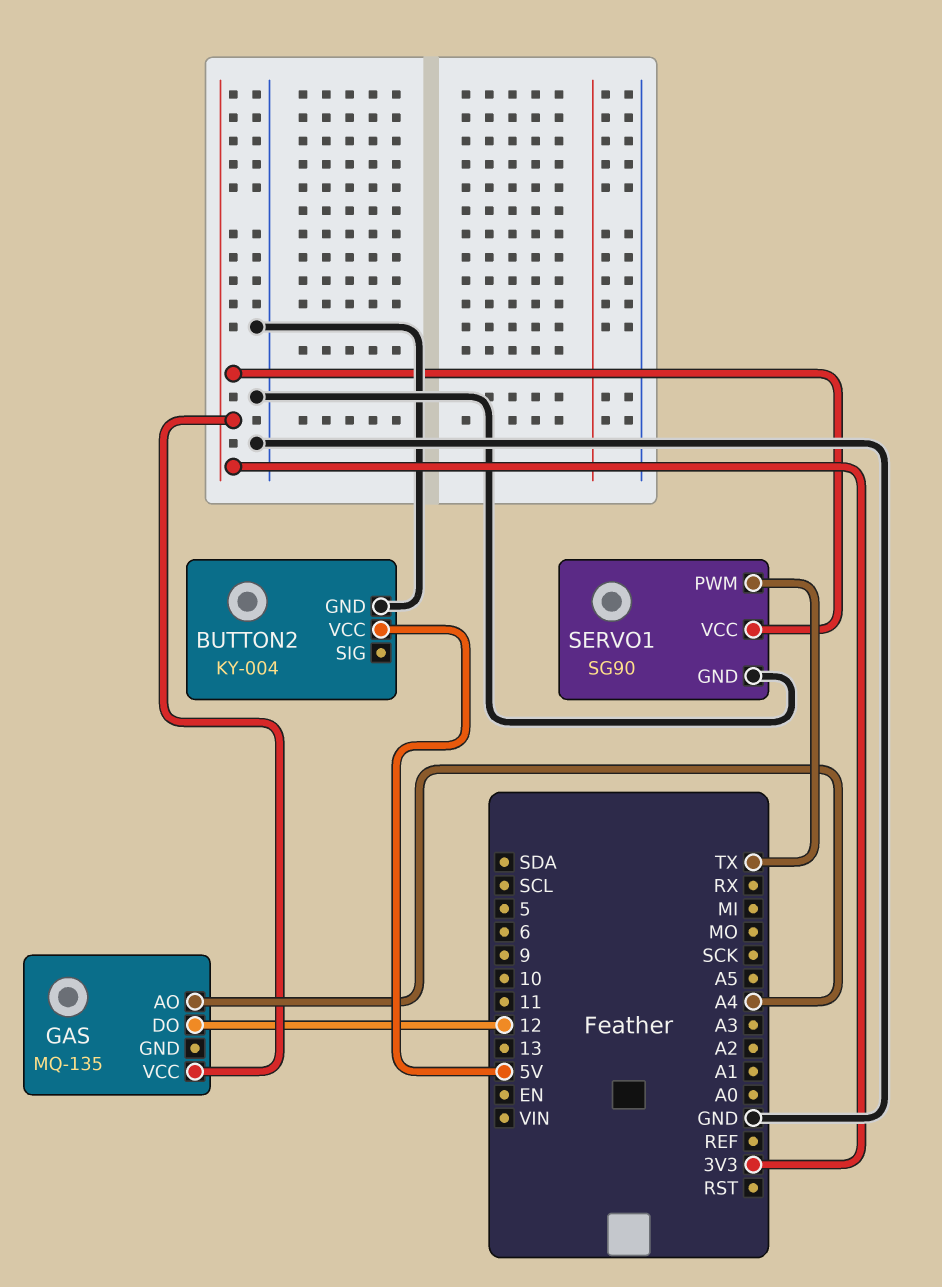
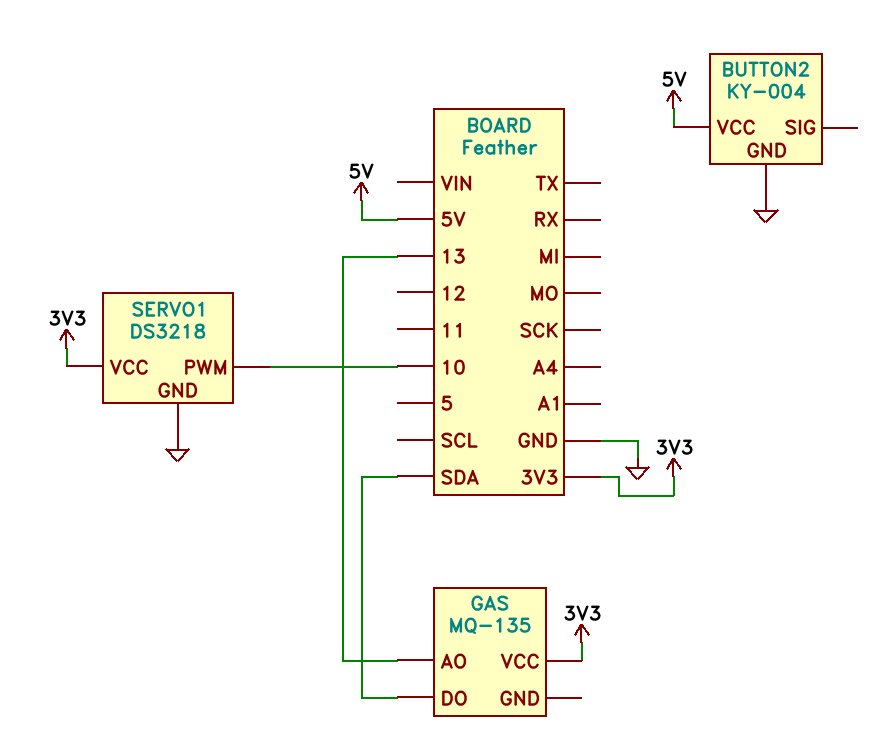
GAS pin AO: A4 -> 13
GAS pin DO: 12 -> SDA
SERVO1: SG90 -> DS3218
SERVO1 pin PWM: TX -> 10

